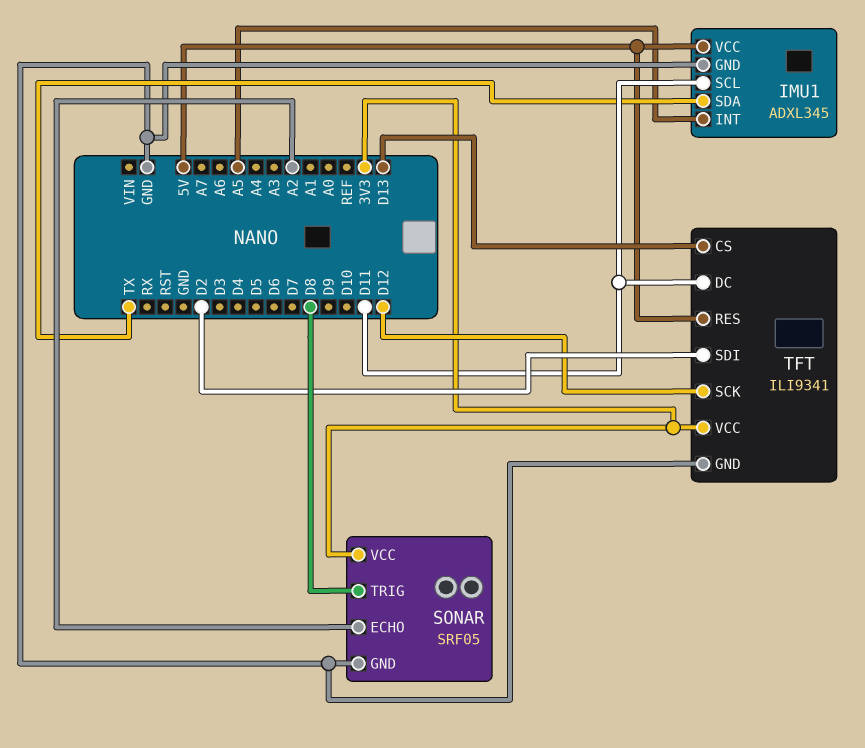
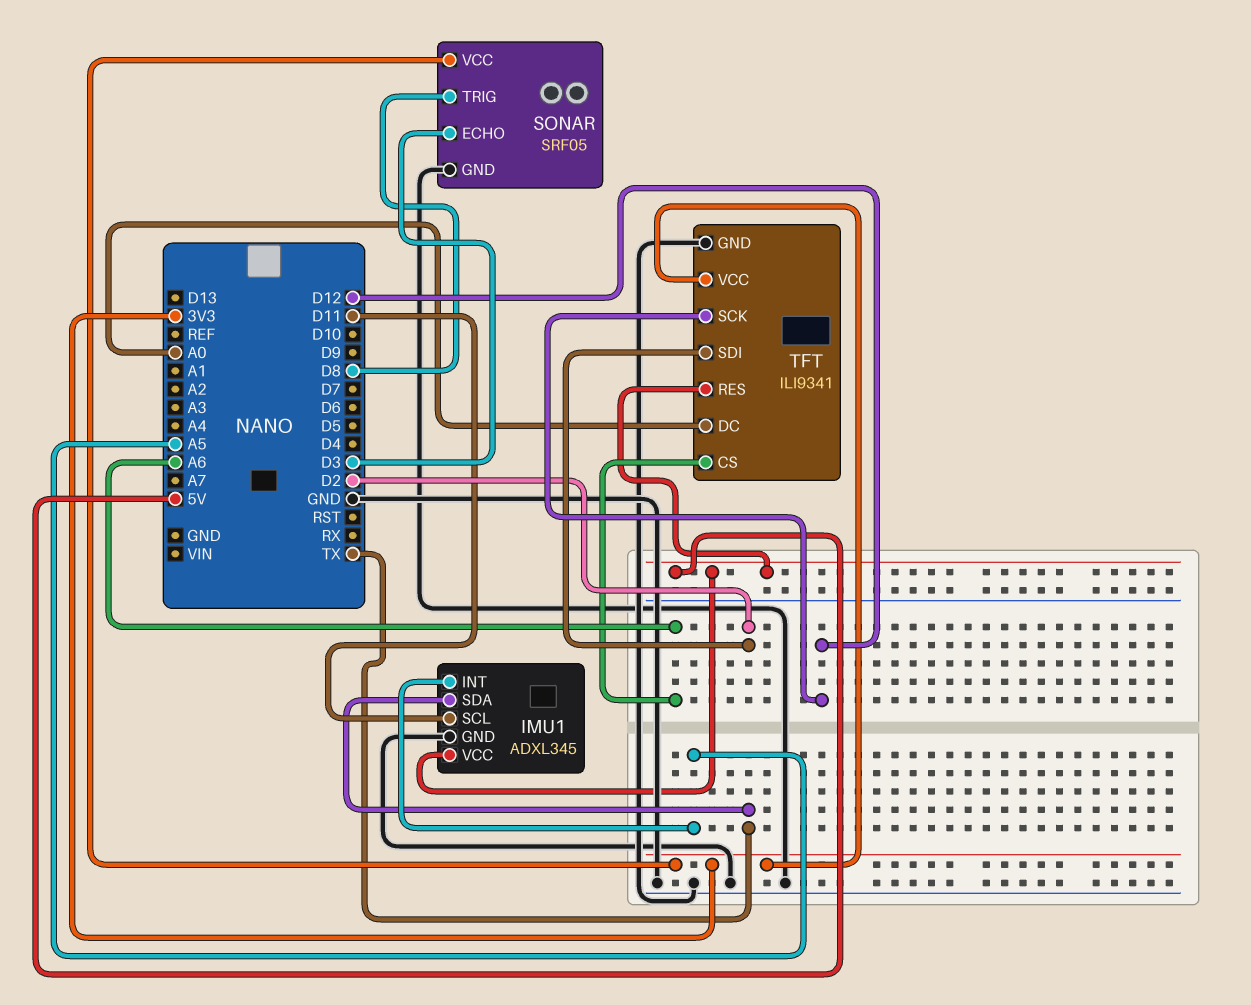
SONAR pin ECHO: A2 -> D3
TFT pin CS: D13 -> A6
TFT pin DC: D11 -> A0

